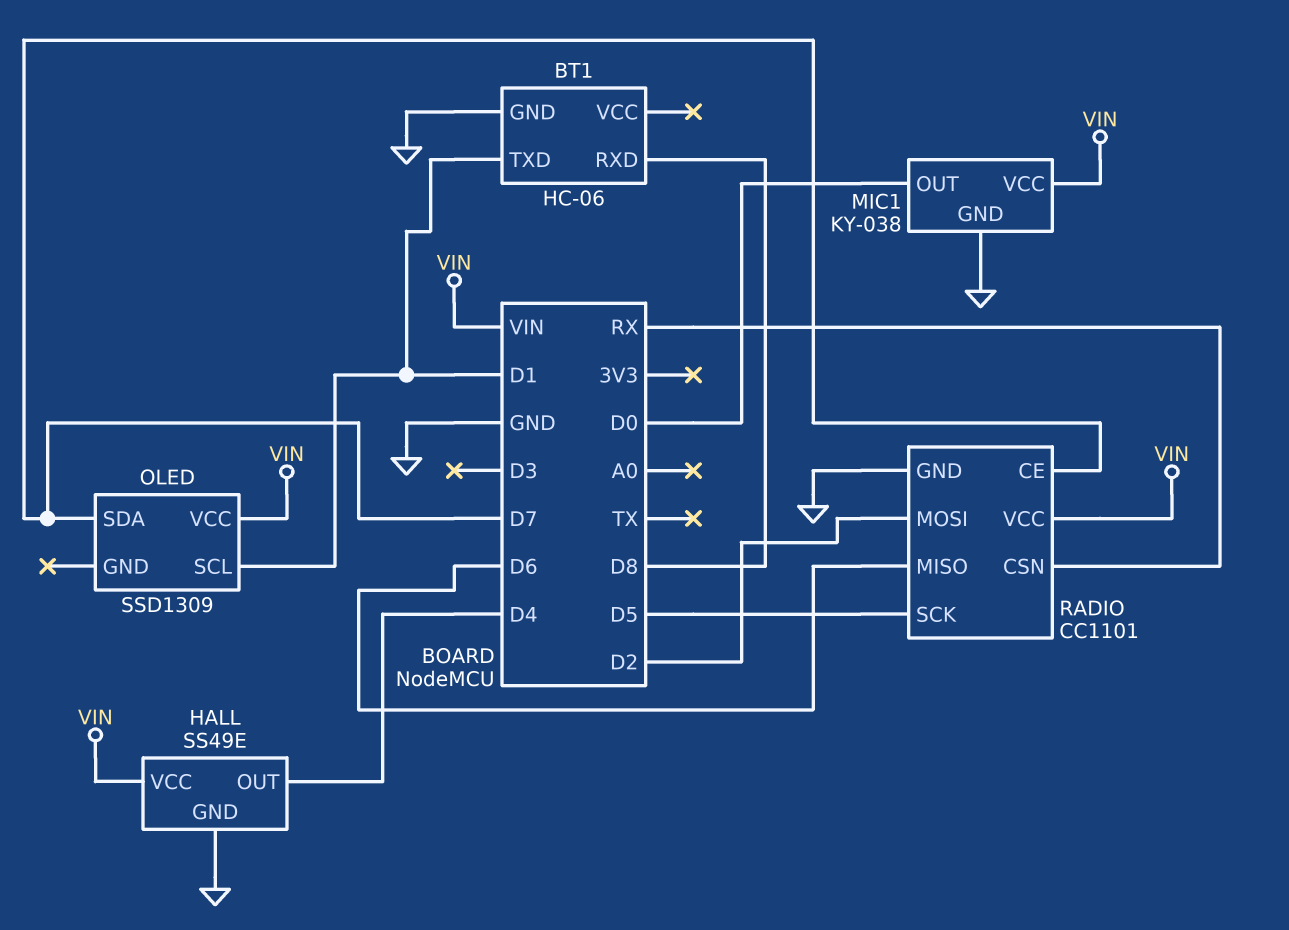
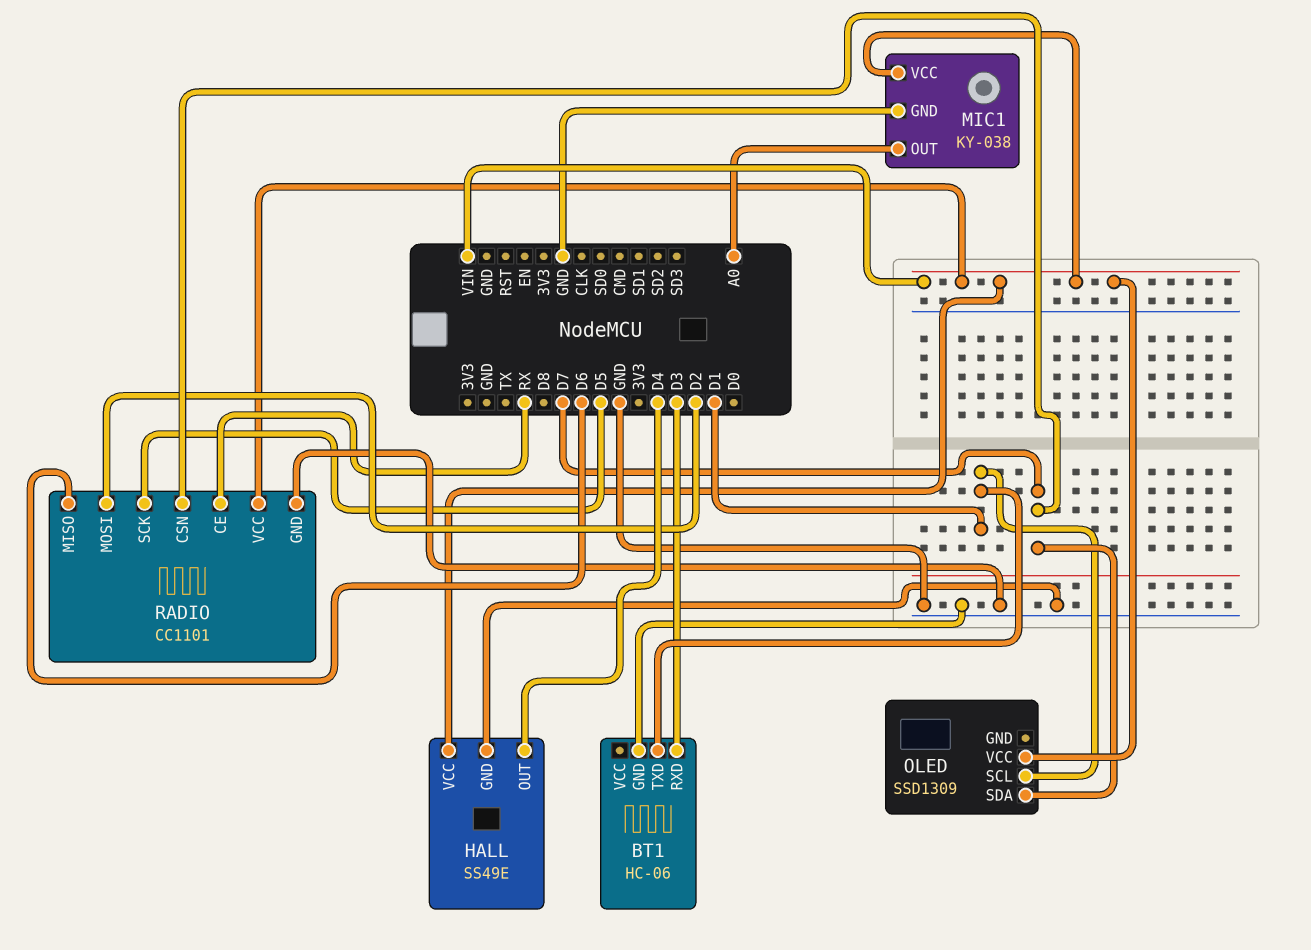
BT1 pin RXD: D8 -> D3
MIC1 pin OUT: D0 -> A0
RADIO pin CE: D7 -> RX
RADIO pin CSN: RX -> D7

